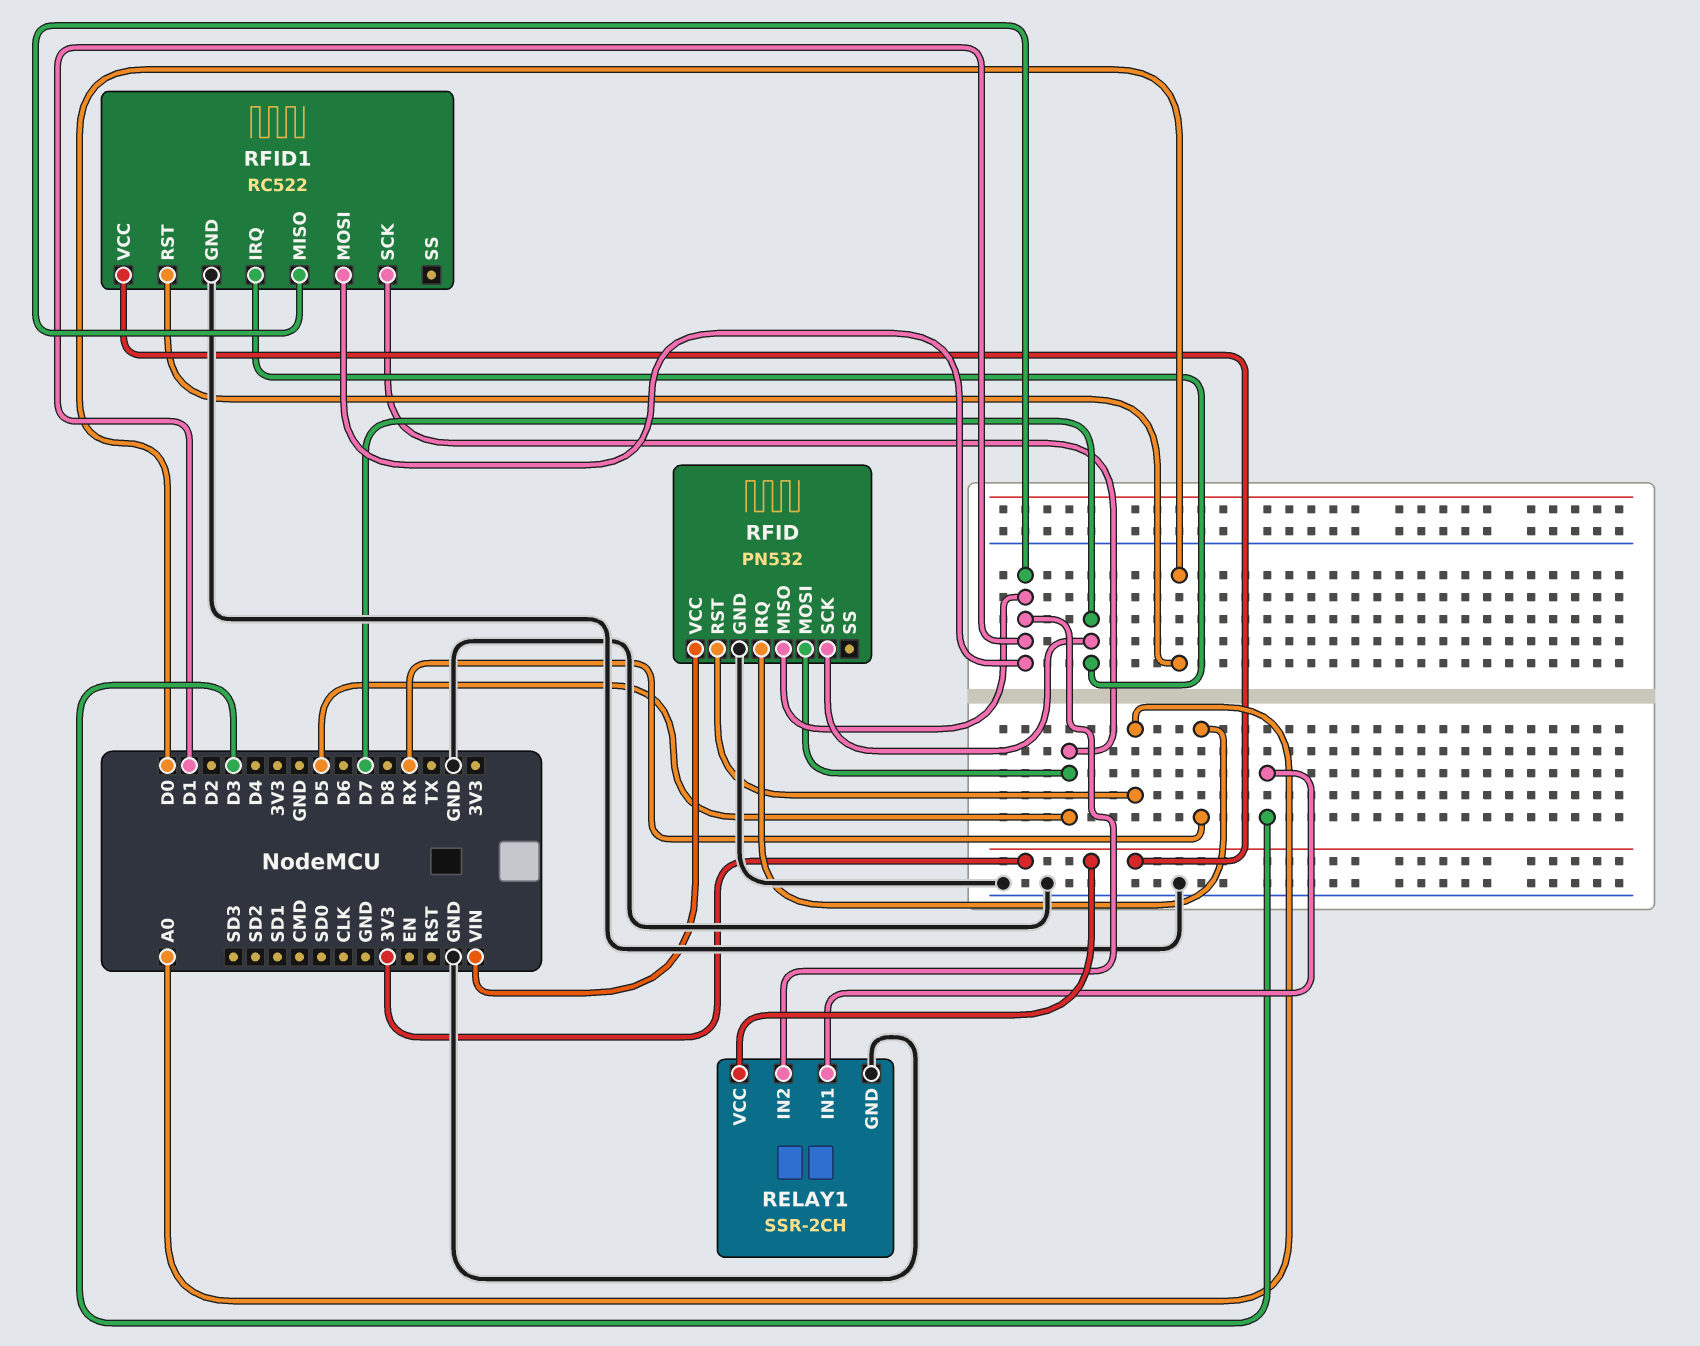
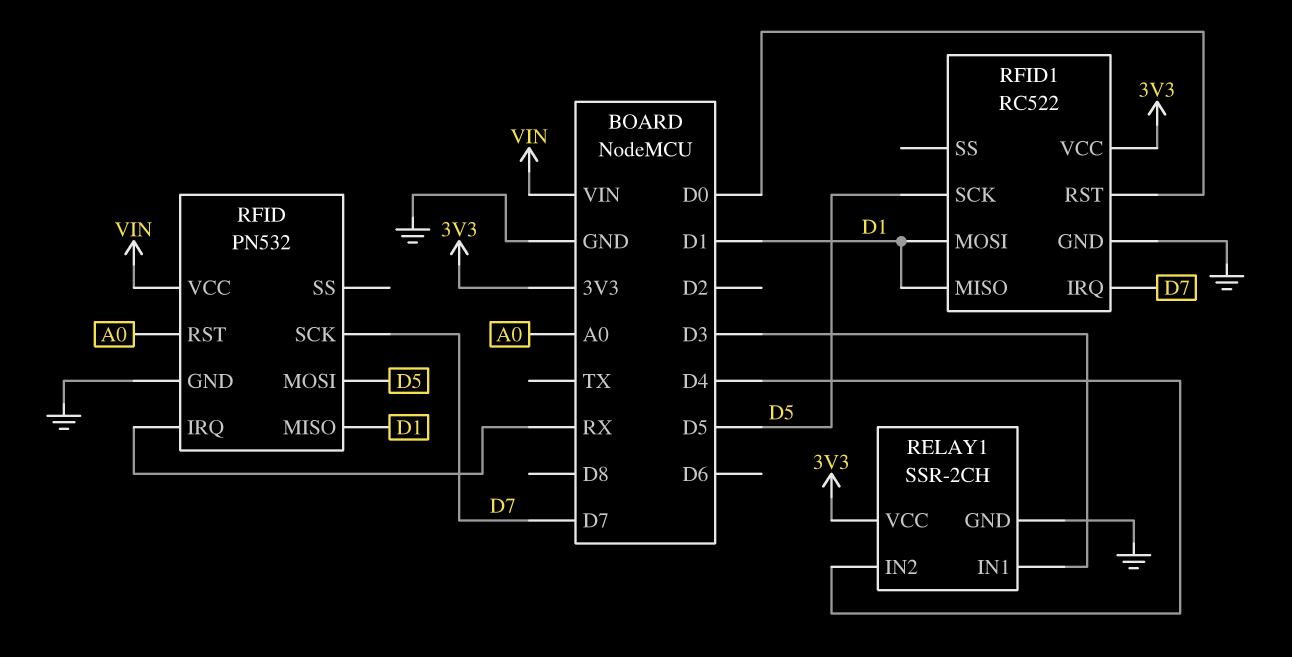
RELAY1 pin IN2: D1 -> D4

